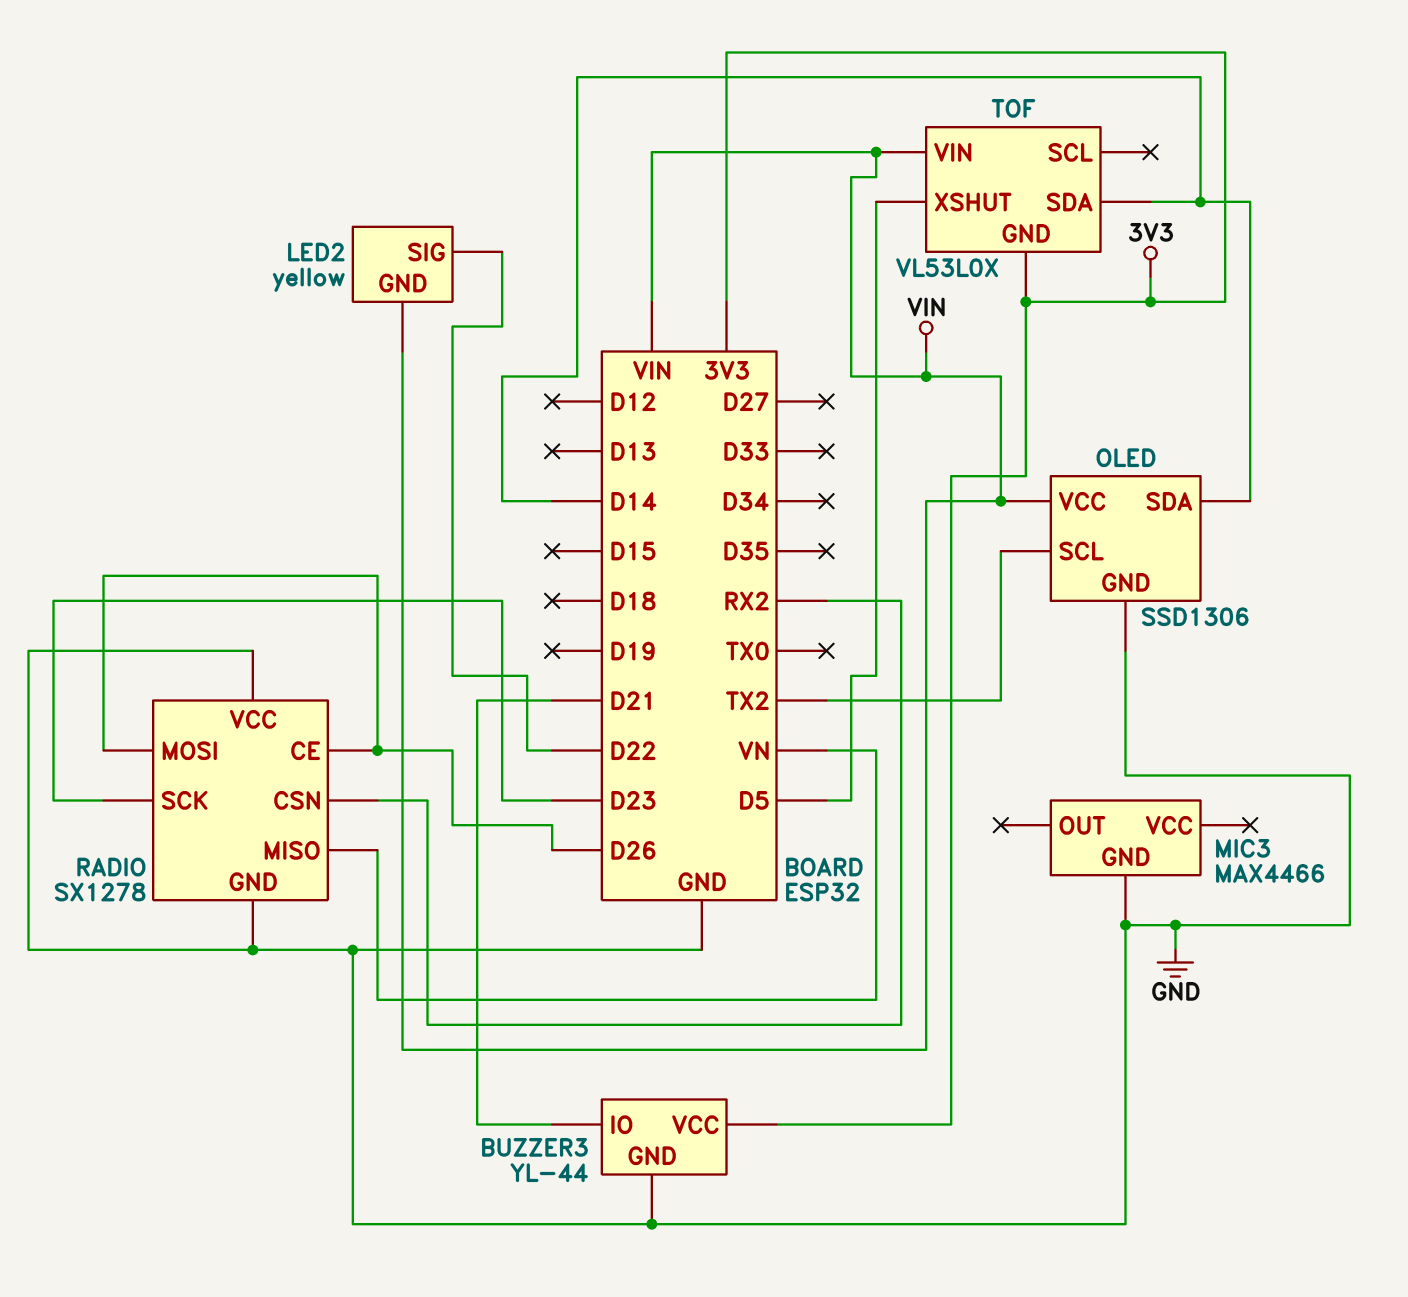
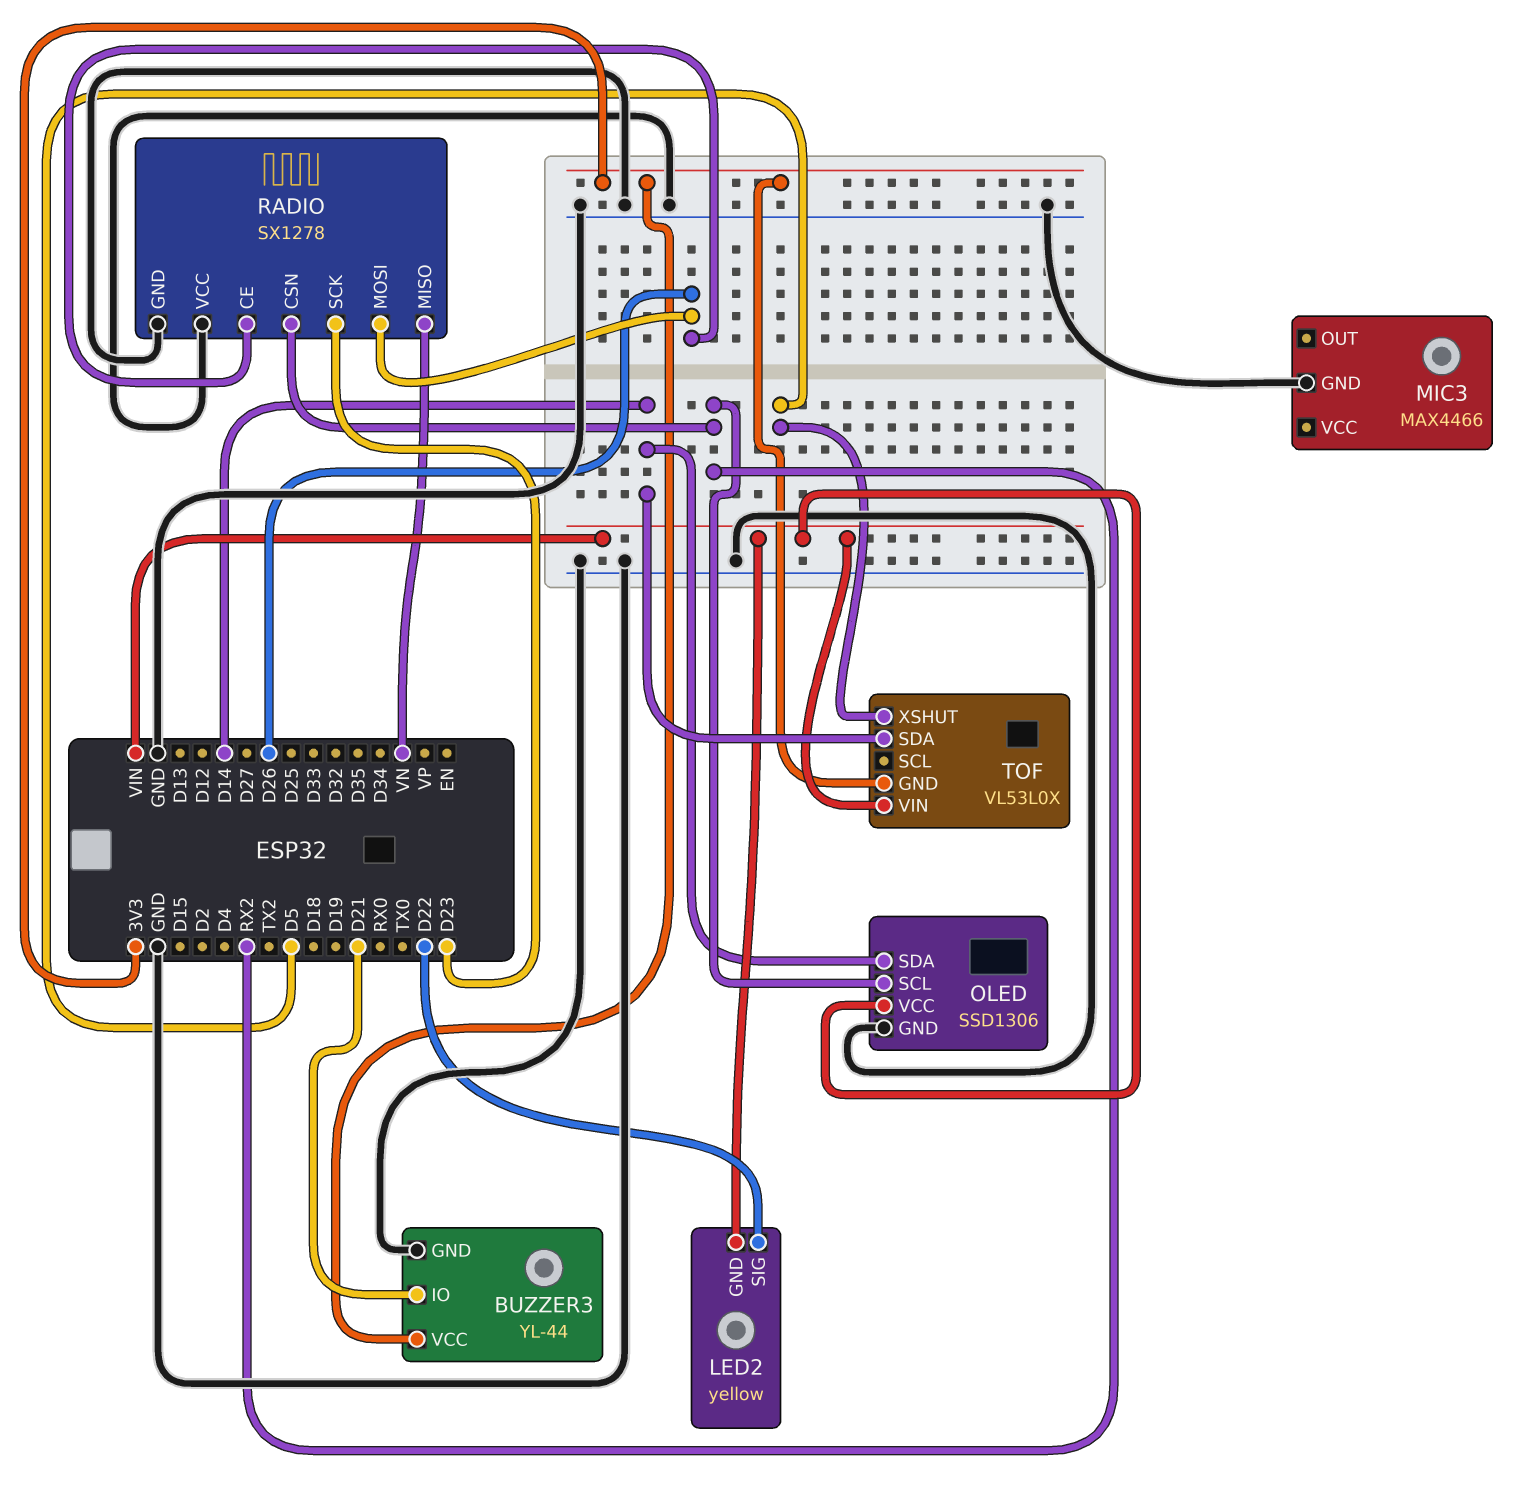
OLED pin SCL: TX2 -> RX2

